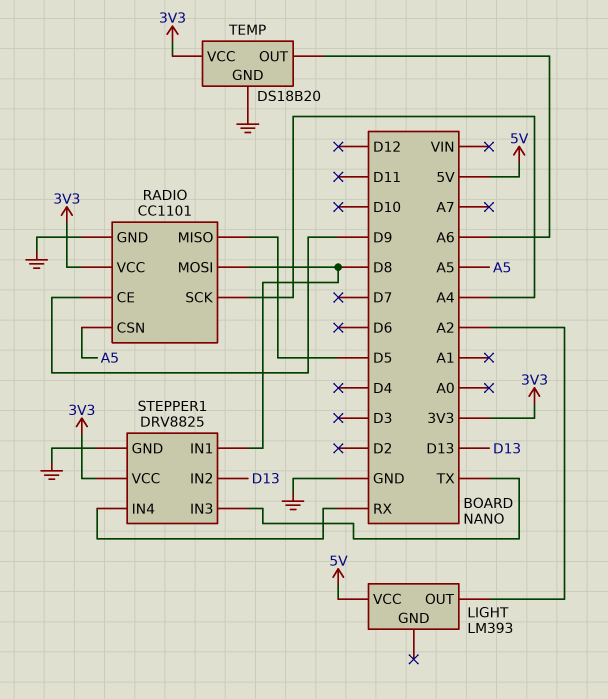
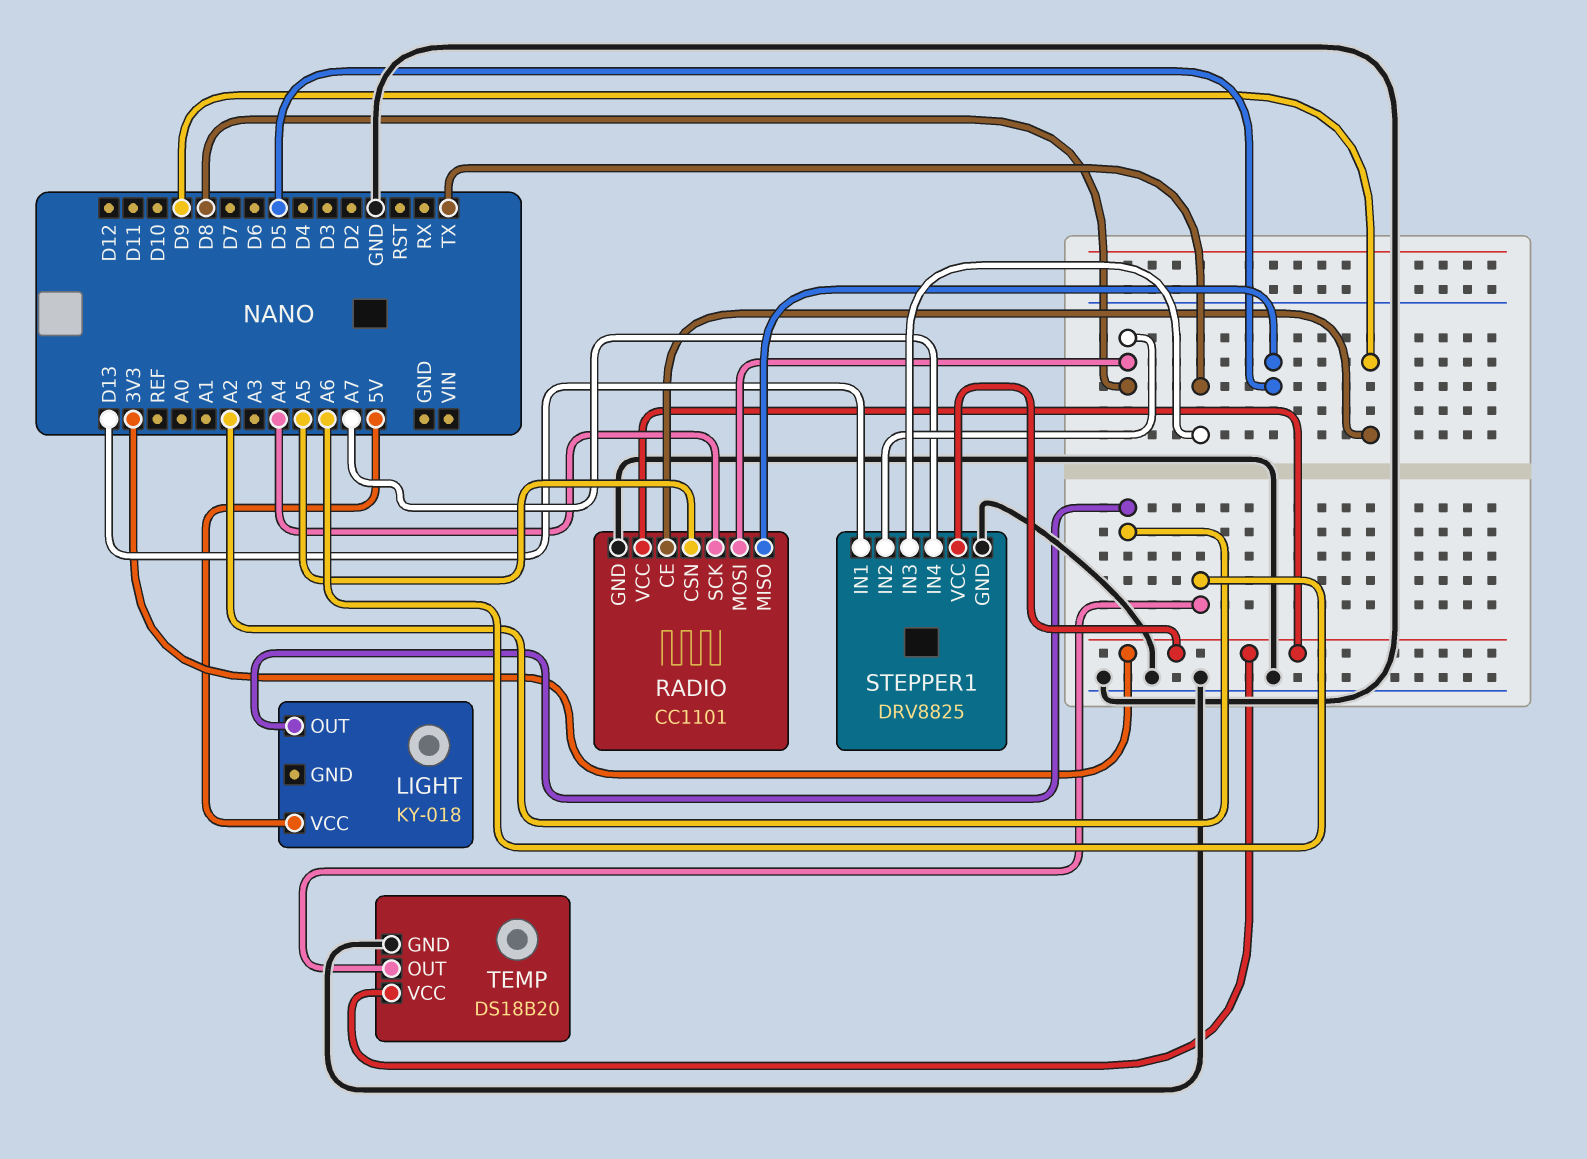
LIGHT: LM393 -> KY-018
STEPPER1 pin IN1: D8 -> D13
STEPPER1 pin IN2: D13 -> D8
STEPPER1 pin IN4: RX -> A7

